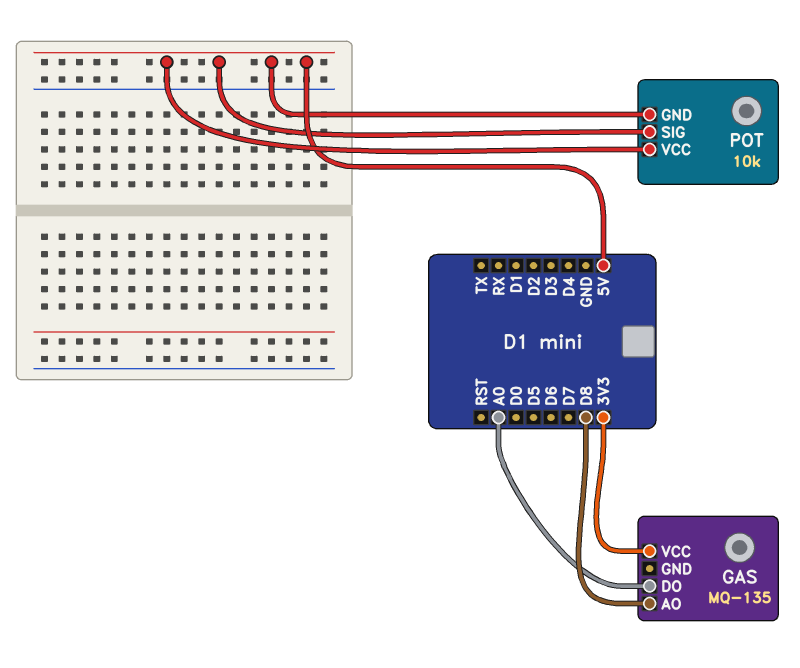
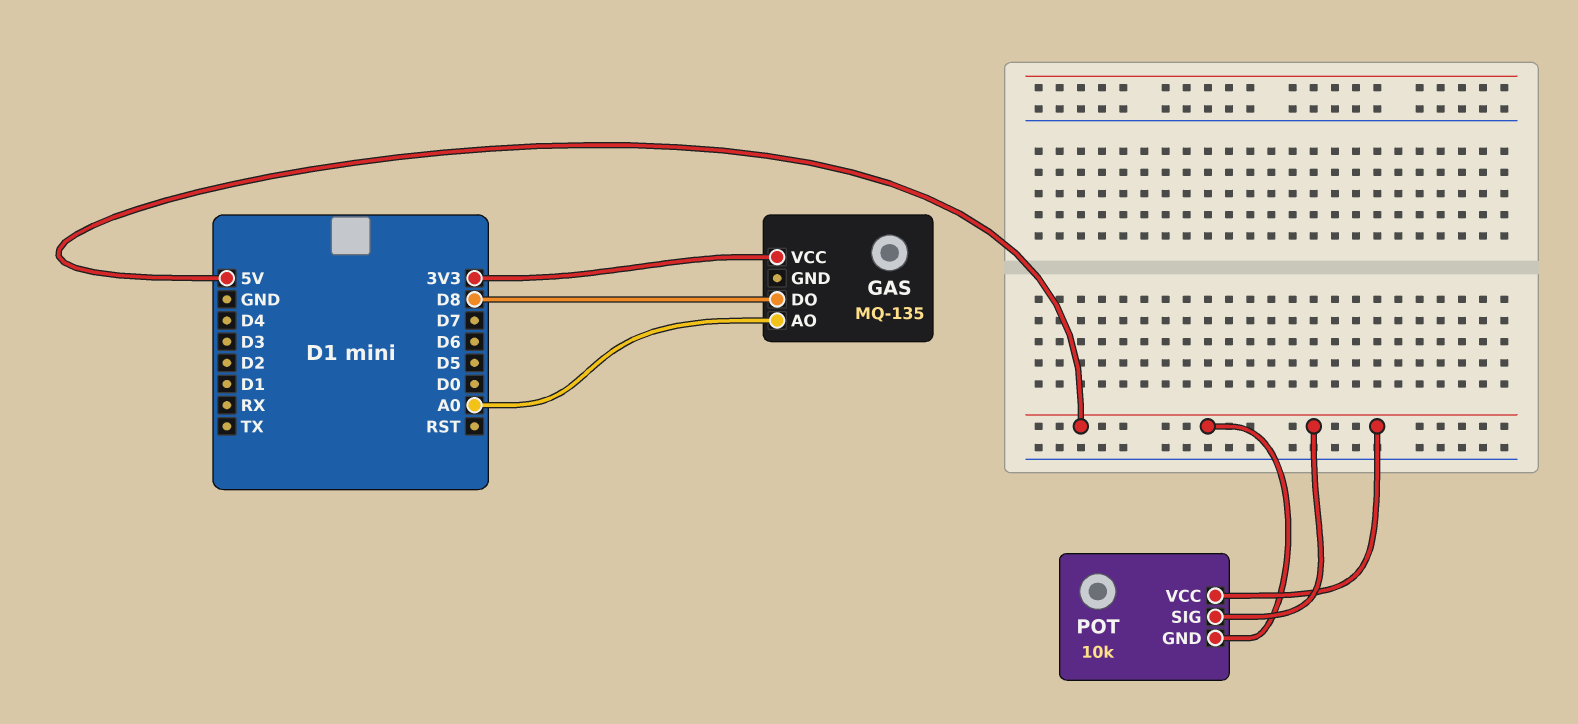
GAS pin AO: D8 -> A0
GAS pin DO: A0 -> D8

